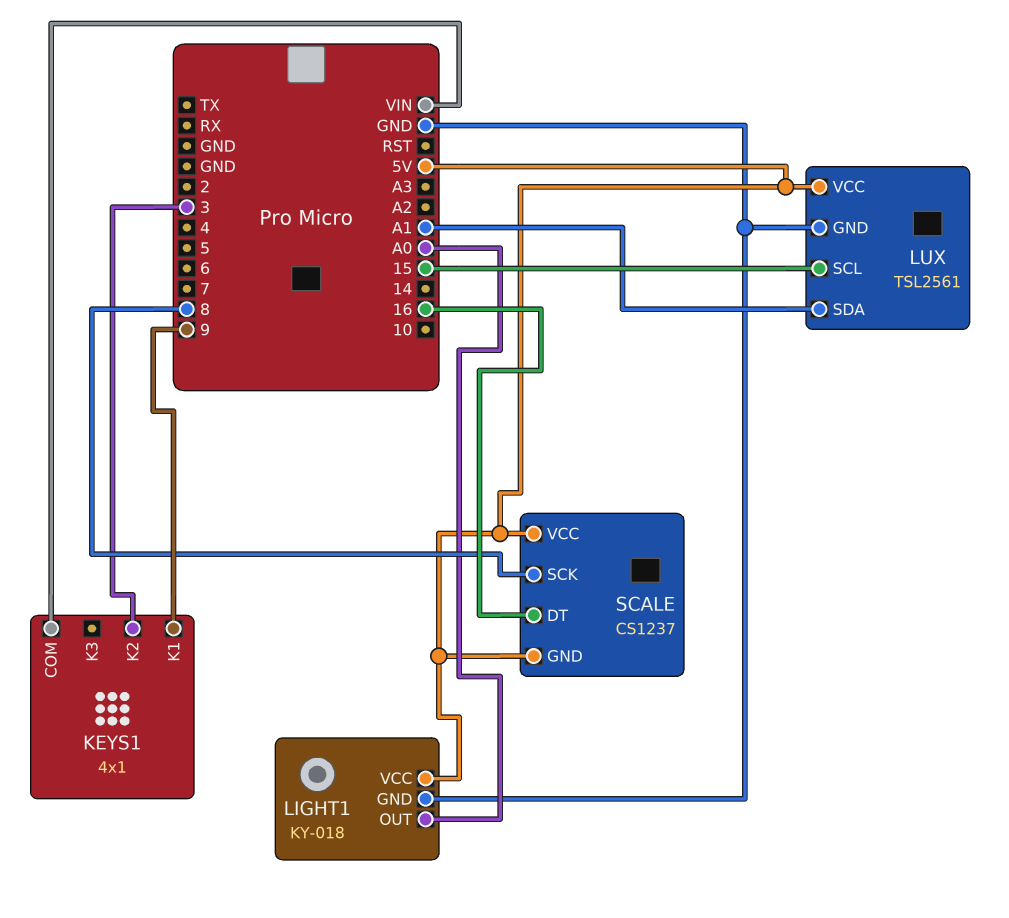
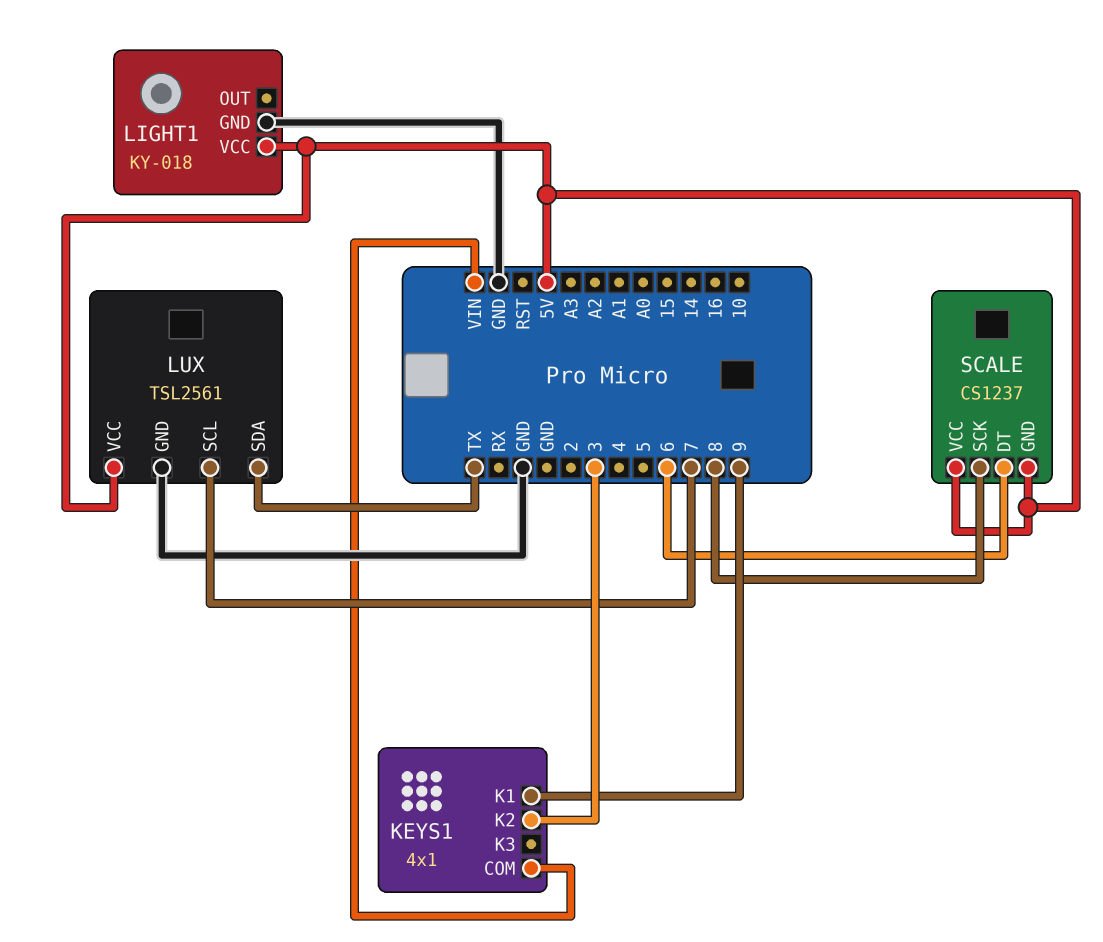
LIGHT1 pin OUT: A0 -> none
LUX pin SCL: 15 -> 7
LUX pin SDA: A1 -> TX
SCALE pin DT: 16 -> 6

